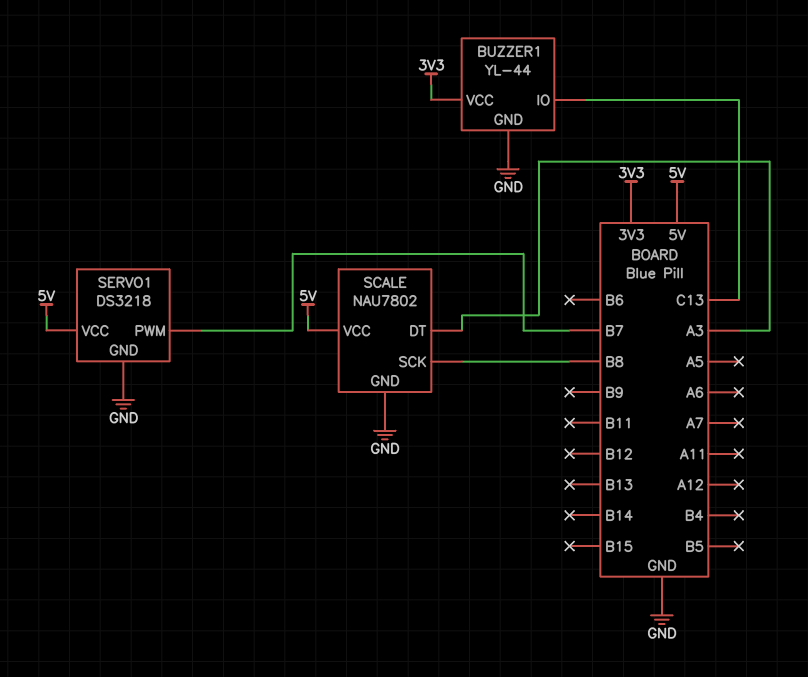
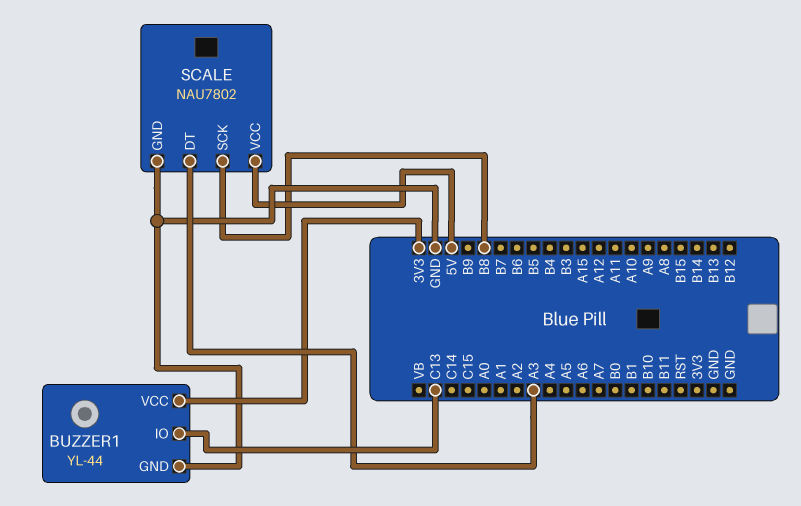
SERVO1: DS3218 -> none
SERVO1 pin GND: GND -> none
SERVO1 pin PWM: B7 -> none
SERVO1 pin VCC: 5V -> none

